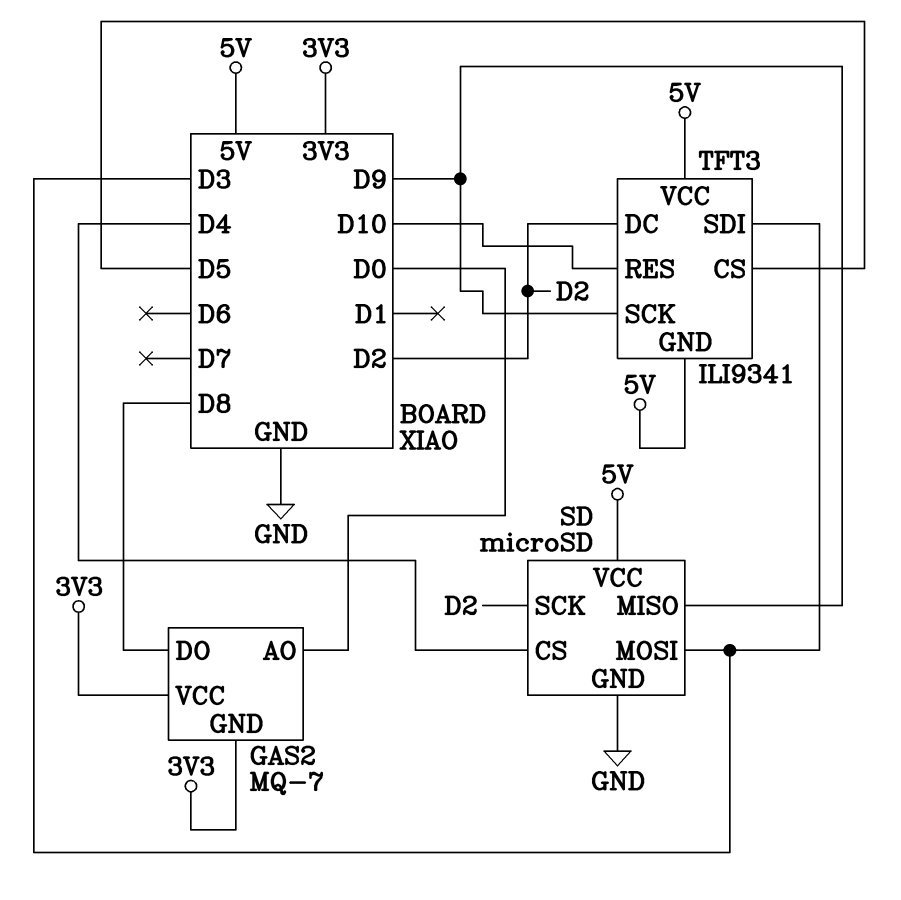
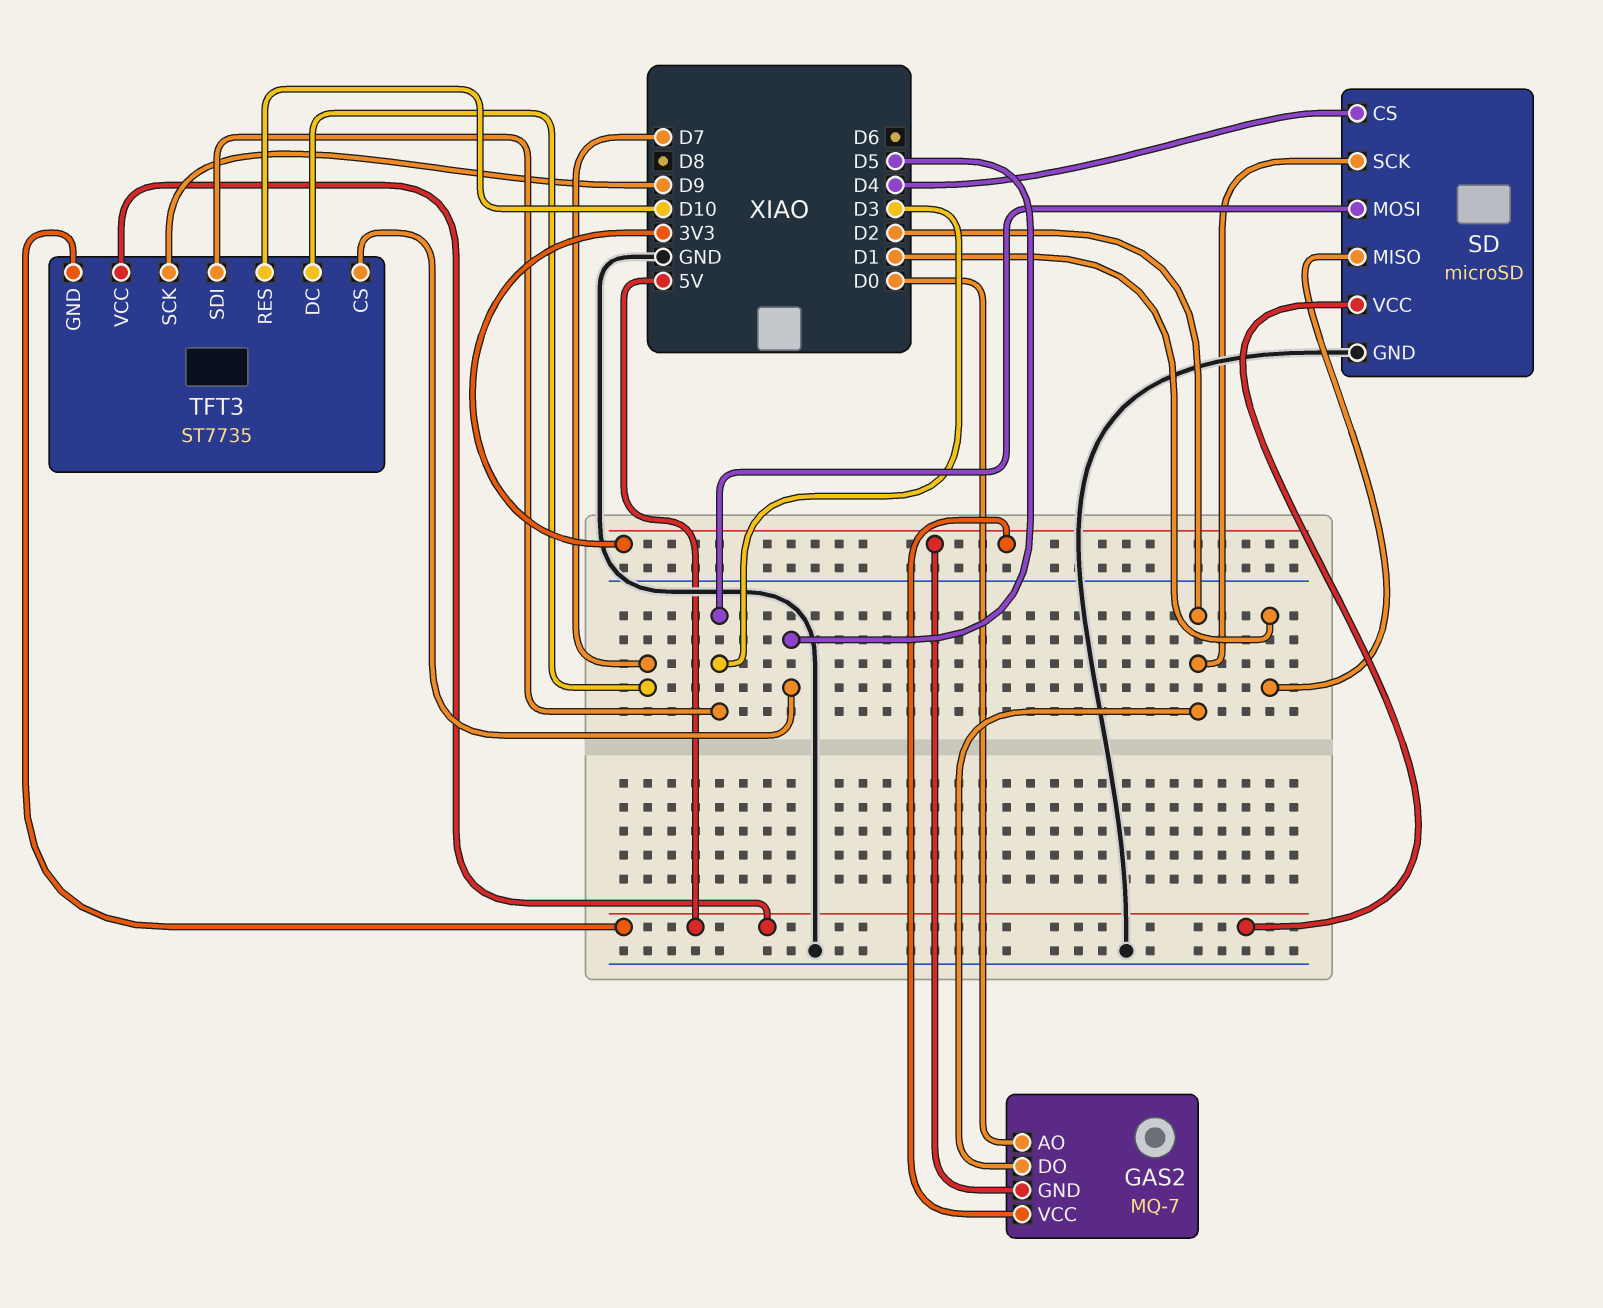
GAS2 pin DO: D8 -> D2
SD pin MISO: D9 -> D1
TFT3: ILI9341 -> ST7735
TFT3 pin DC: D2 -> D7

